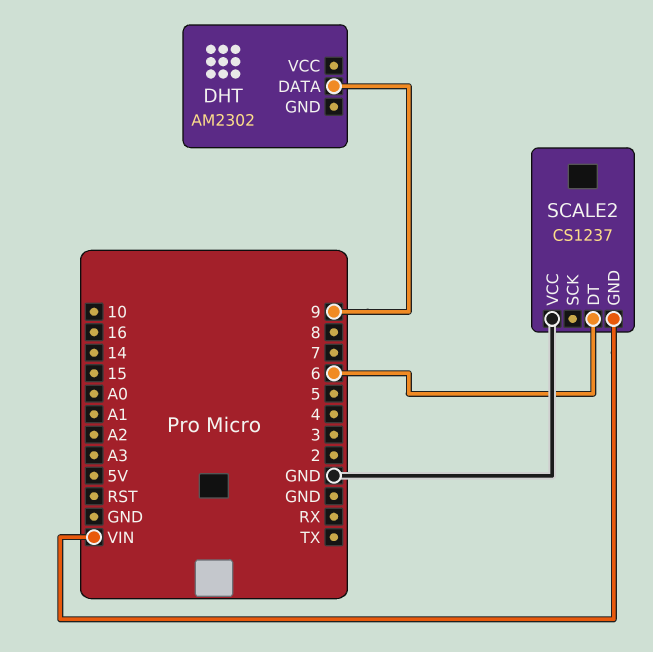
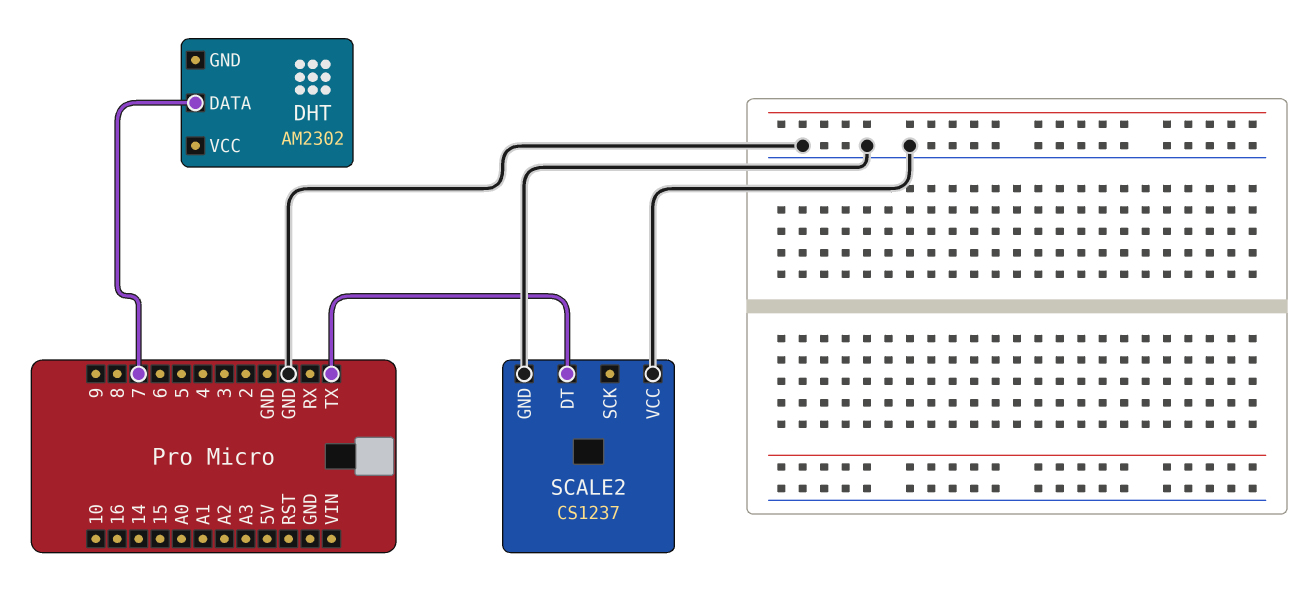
DHT pin DATA: 9 -> 7
SCALE2 pin DT: 6 -> TX
SCALE2 pin GND: VIN -> GND

